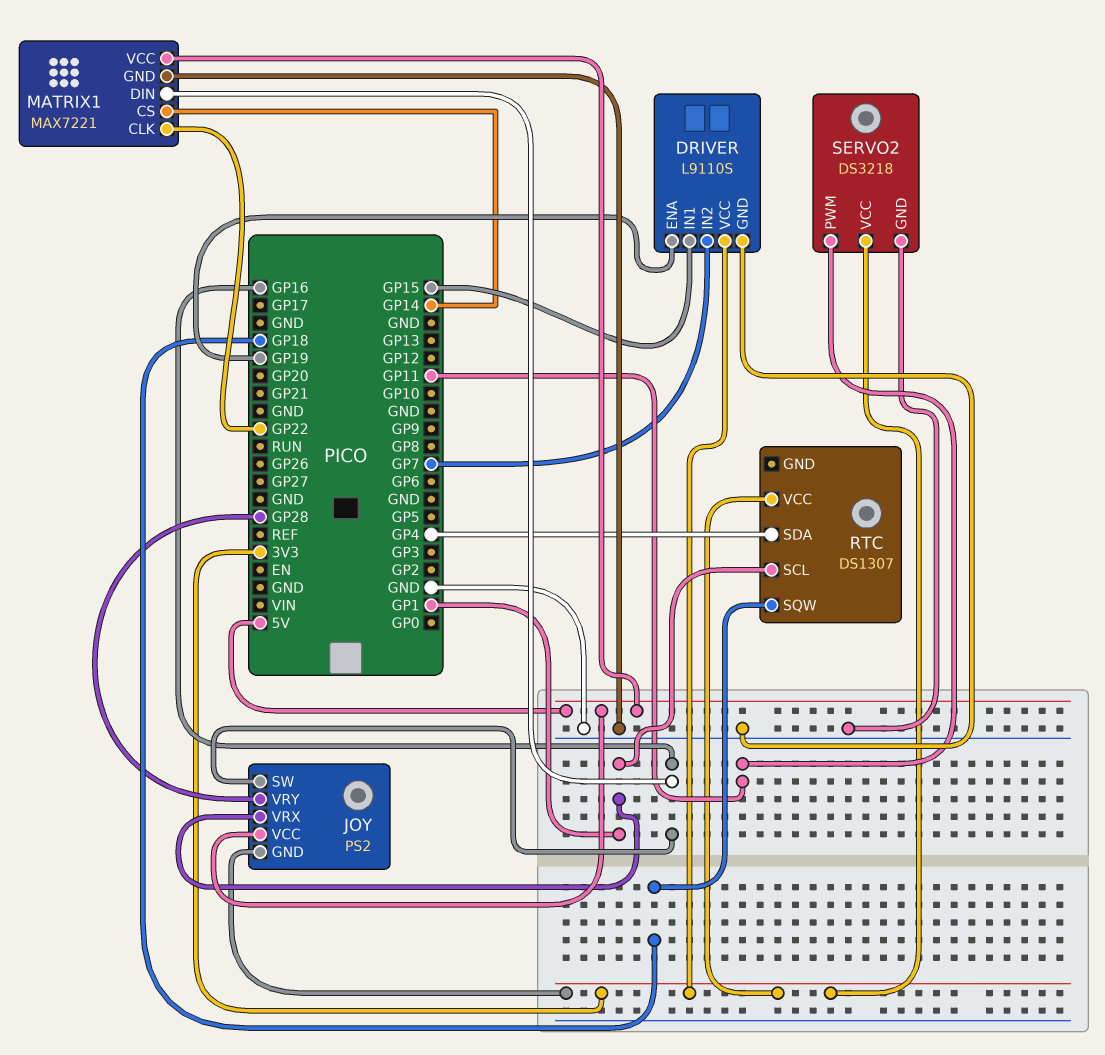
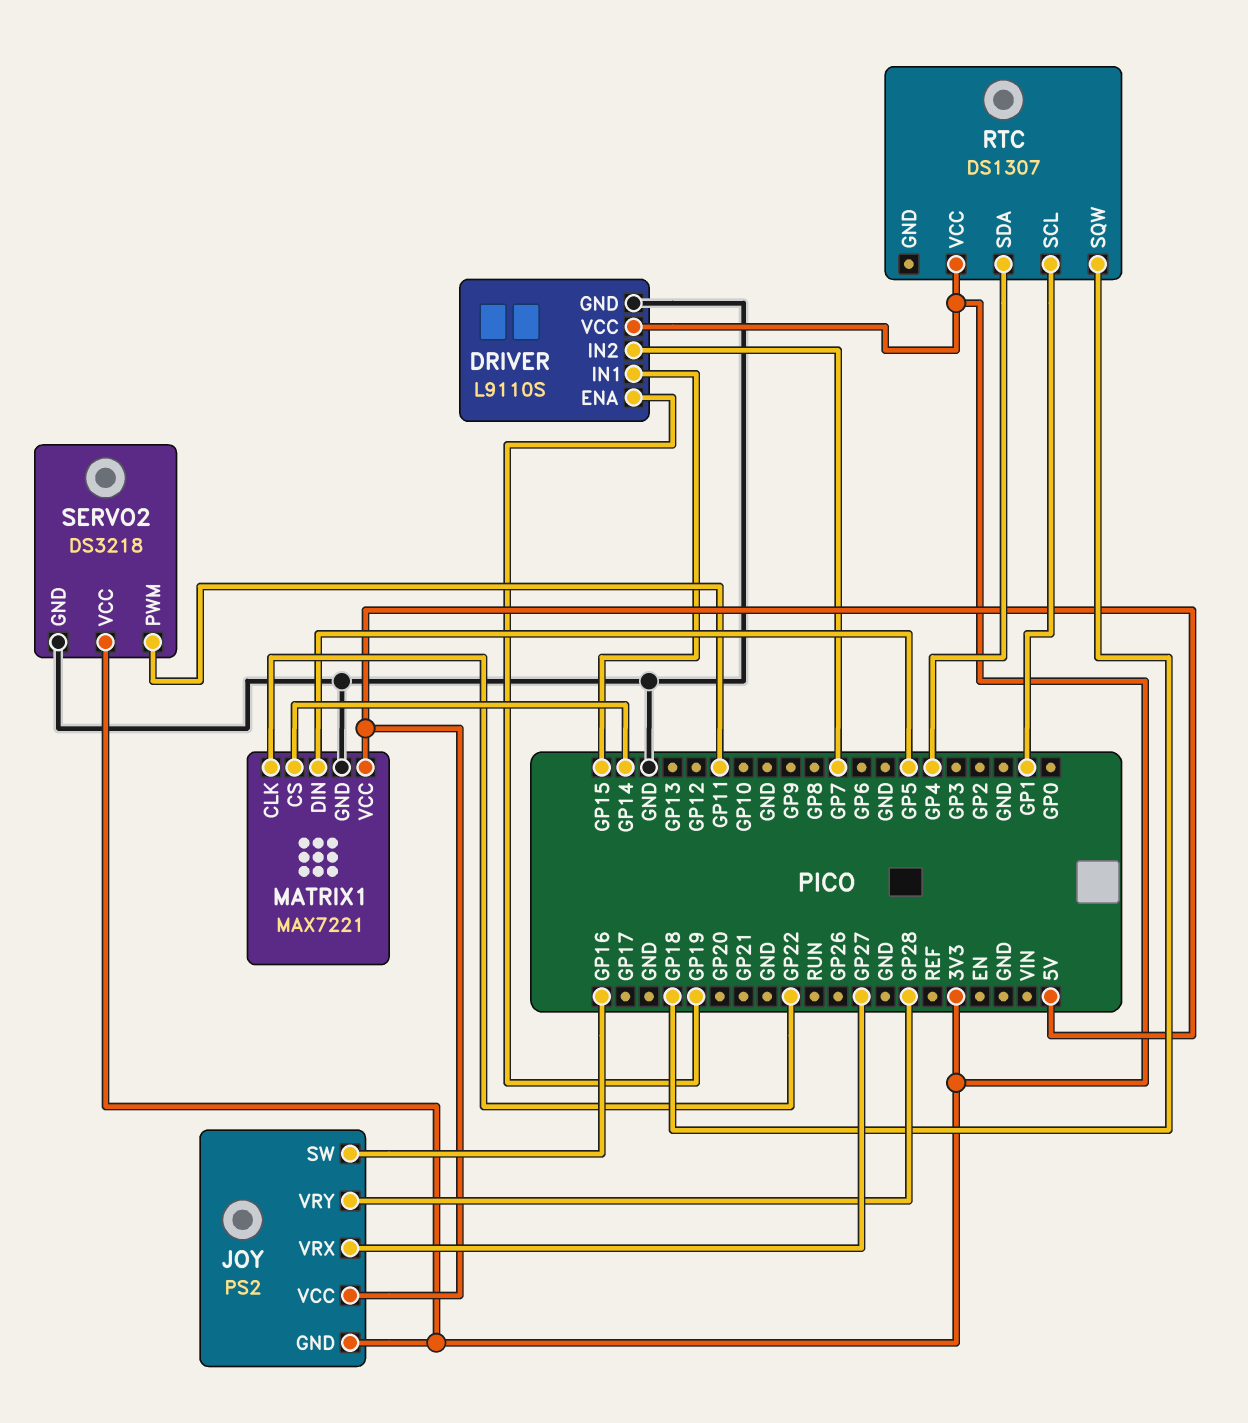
JOY pin VRX: GP1 -> GP27
MATRIX1 pin DIN: GP16 -> GP5

